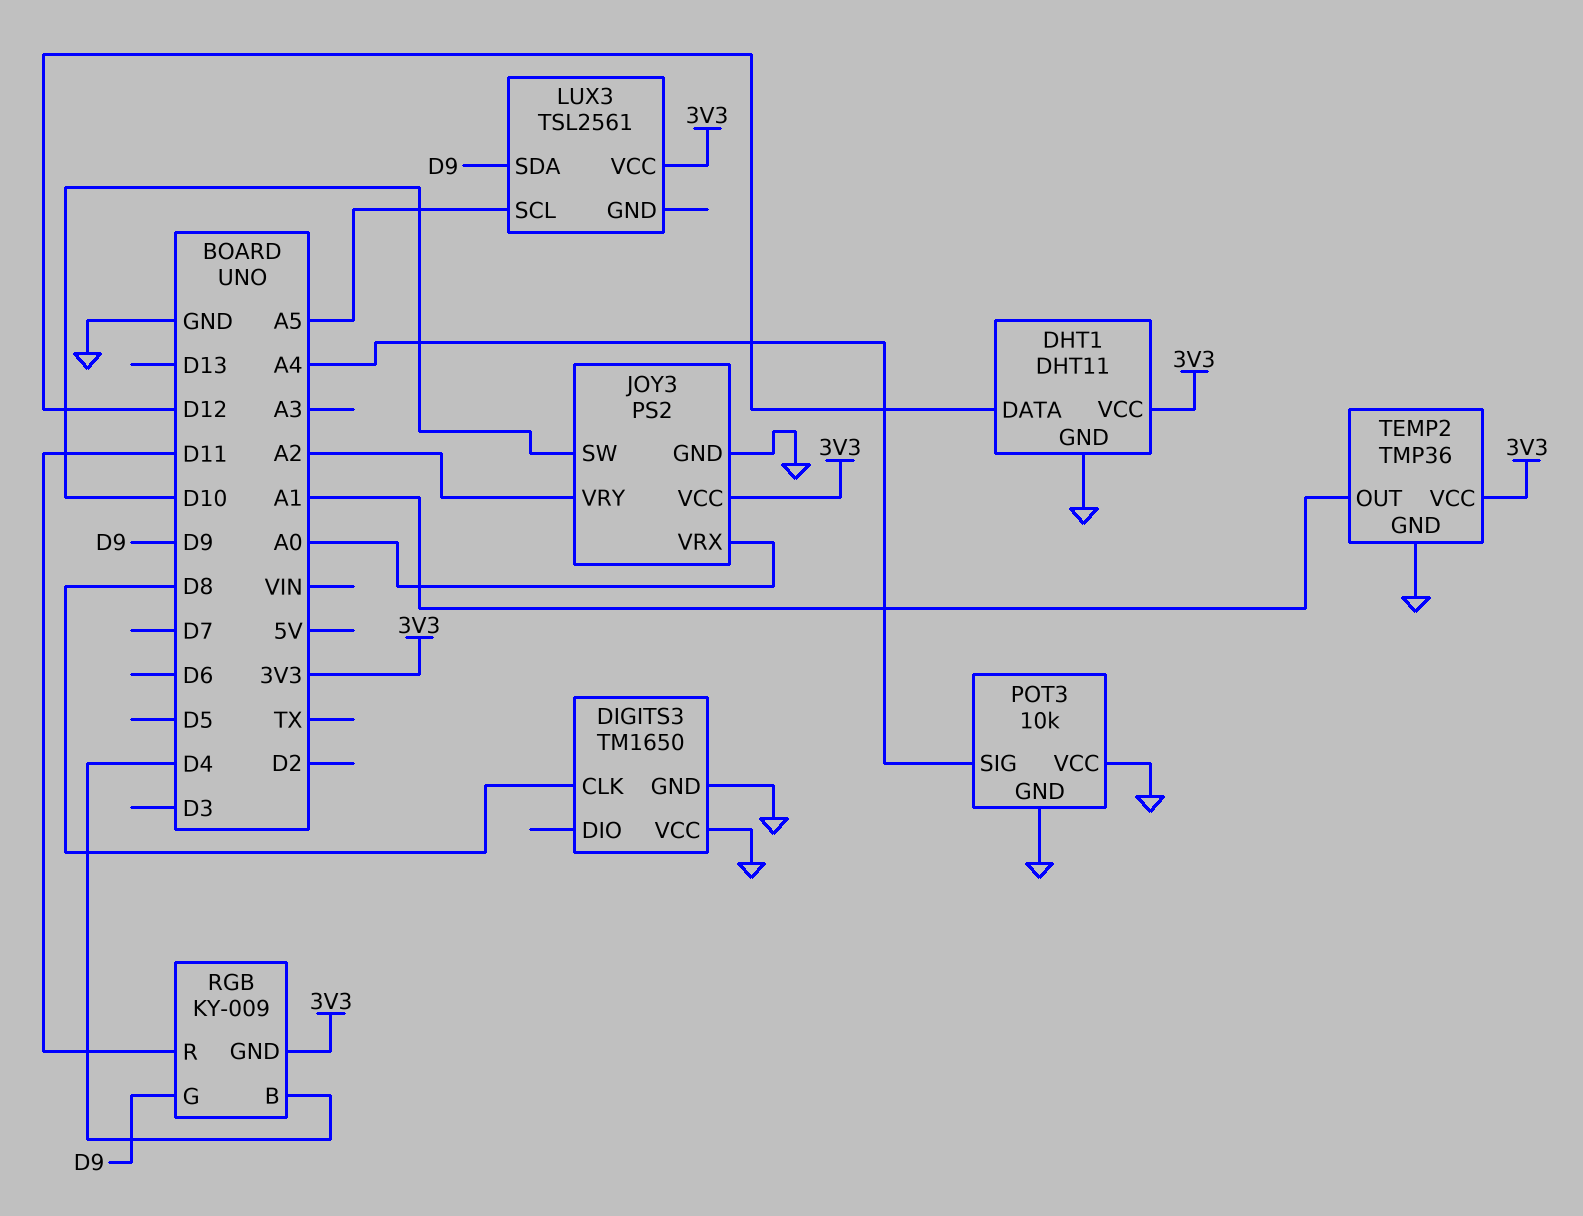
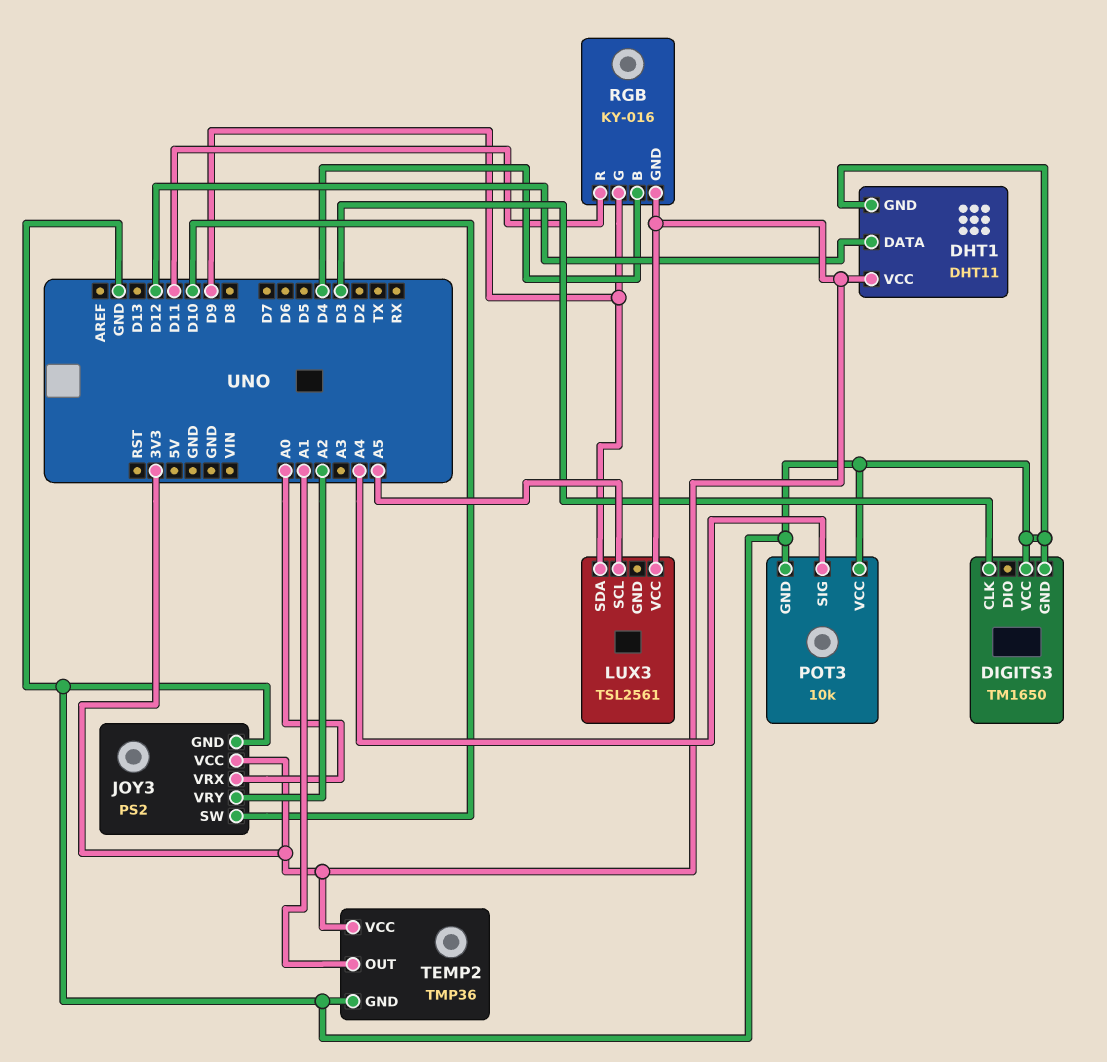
DIGITS3 pin CLK: D8 -> D3
RGB: KY-009 -> KY-016

